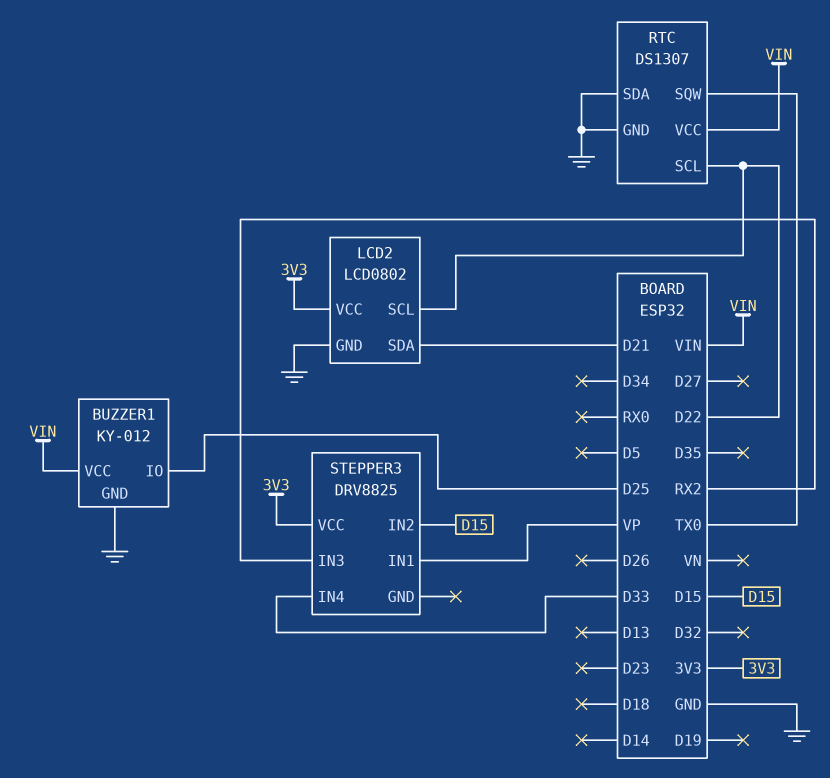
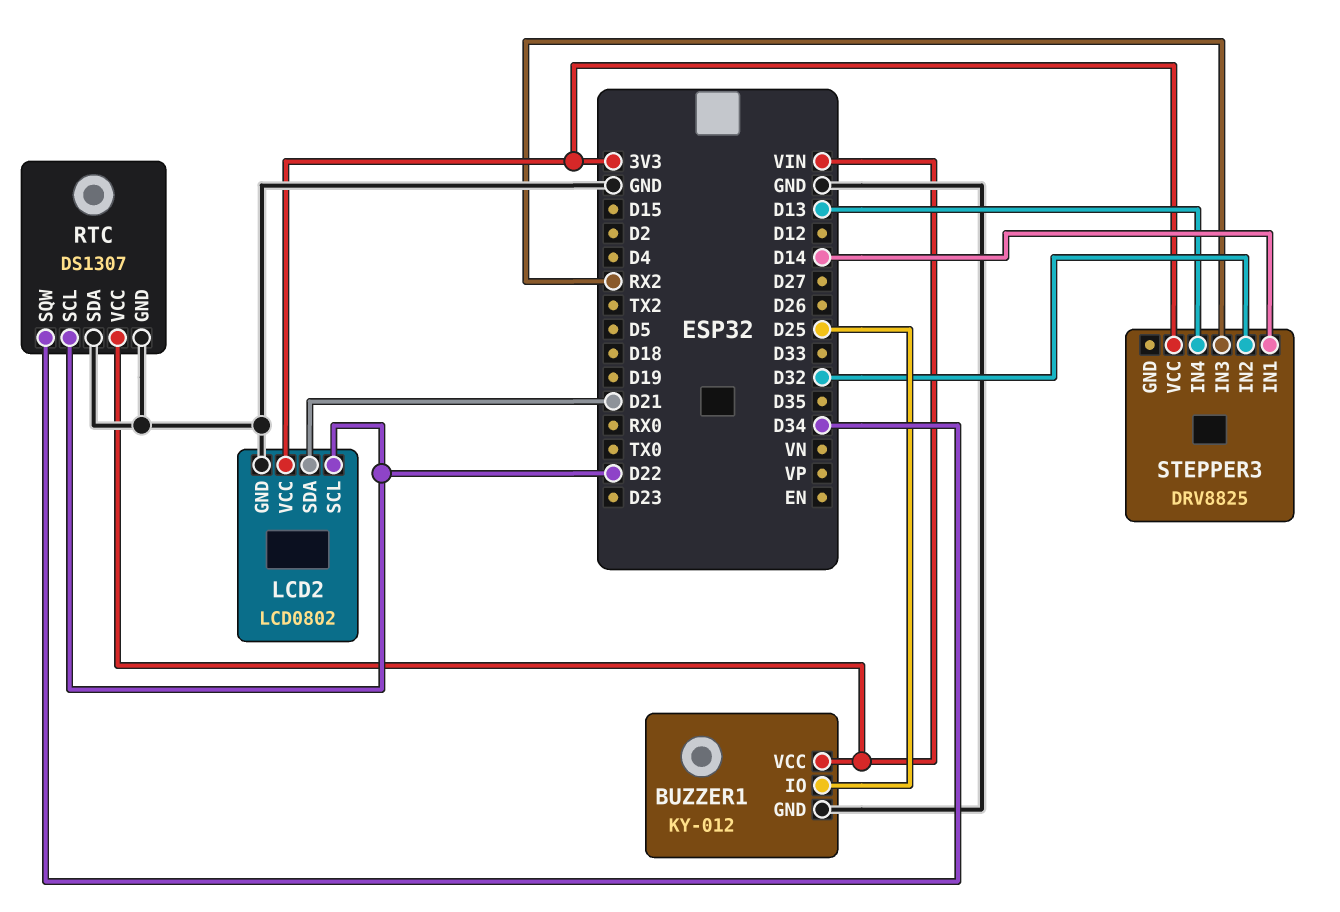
RTC pin SQW: TX0 -> D34
STEPPER3 pin IN1: VP -> D14
STEPPER3 pin IN2: D15 -> D32
STEPPER3 pin IN4: D33 -> D13

